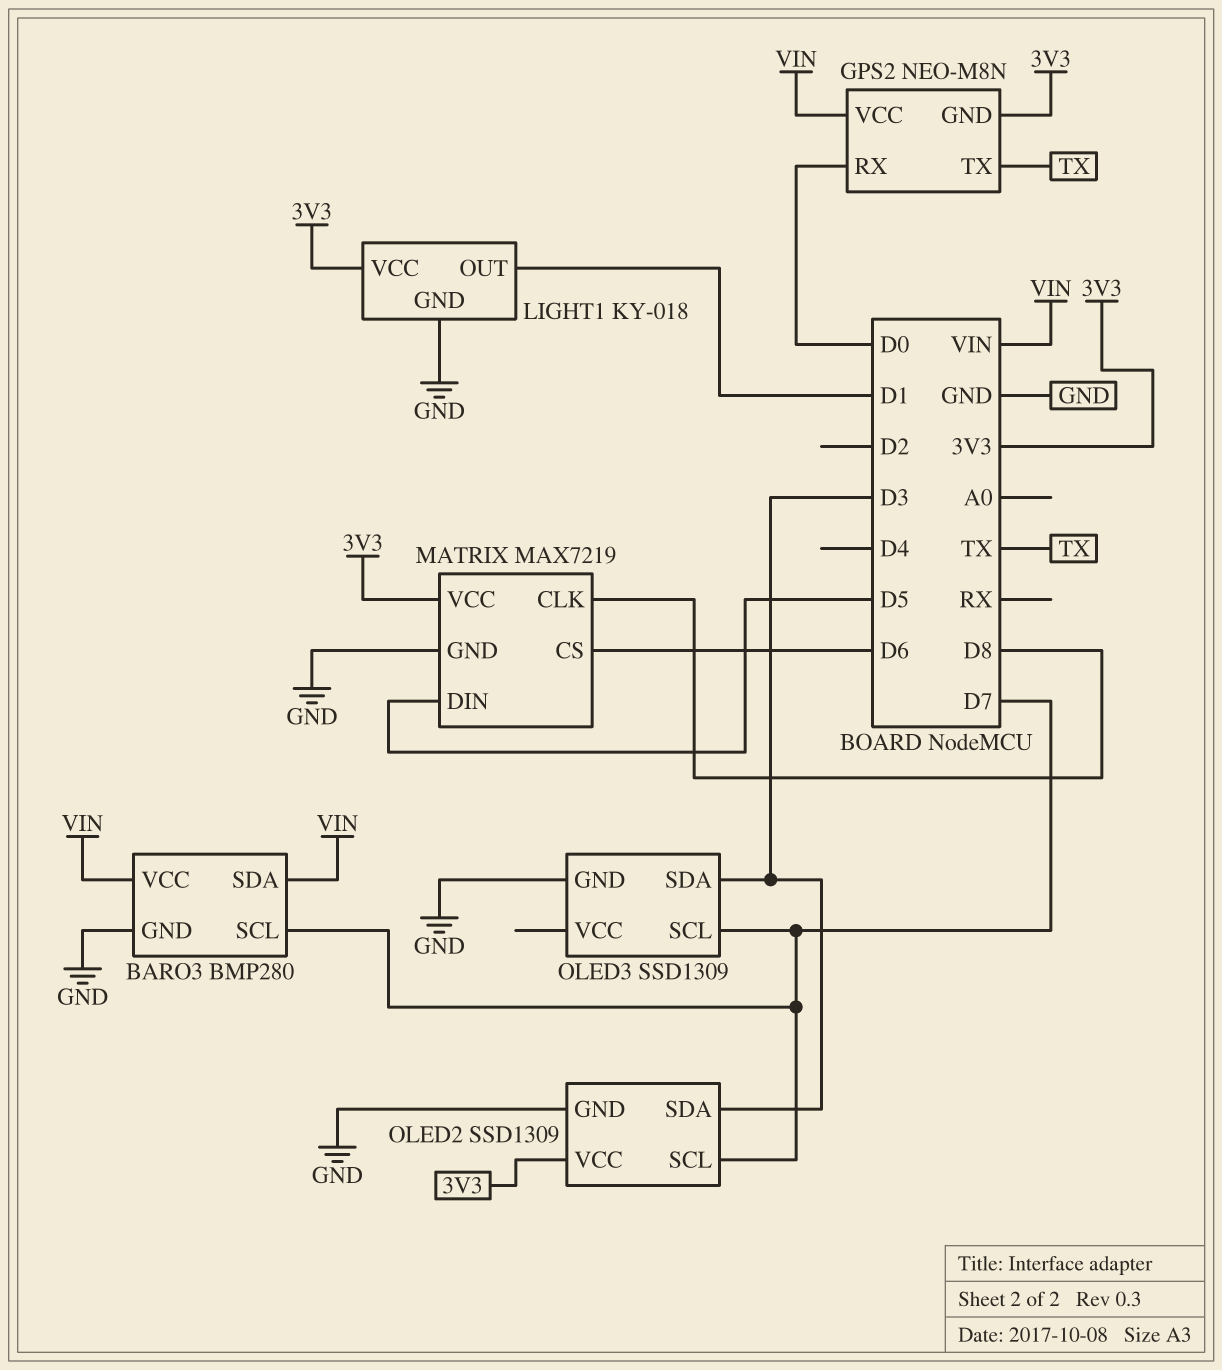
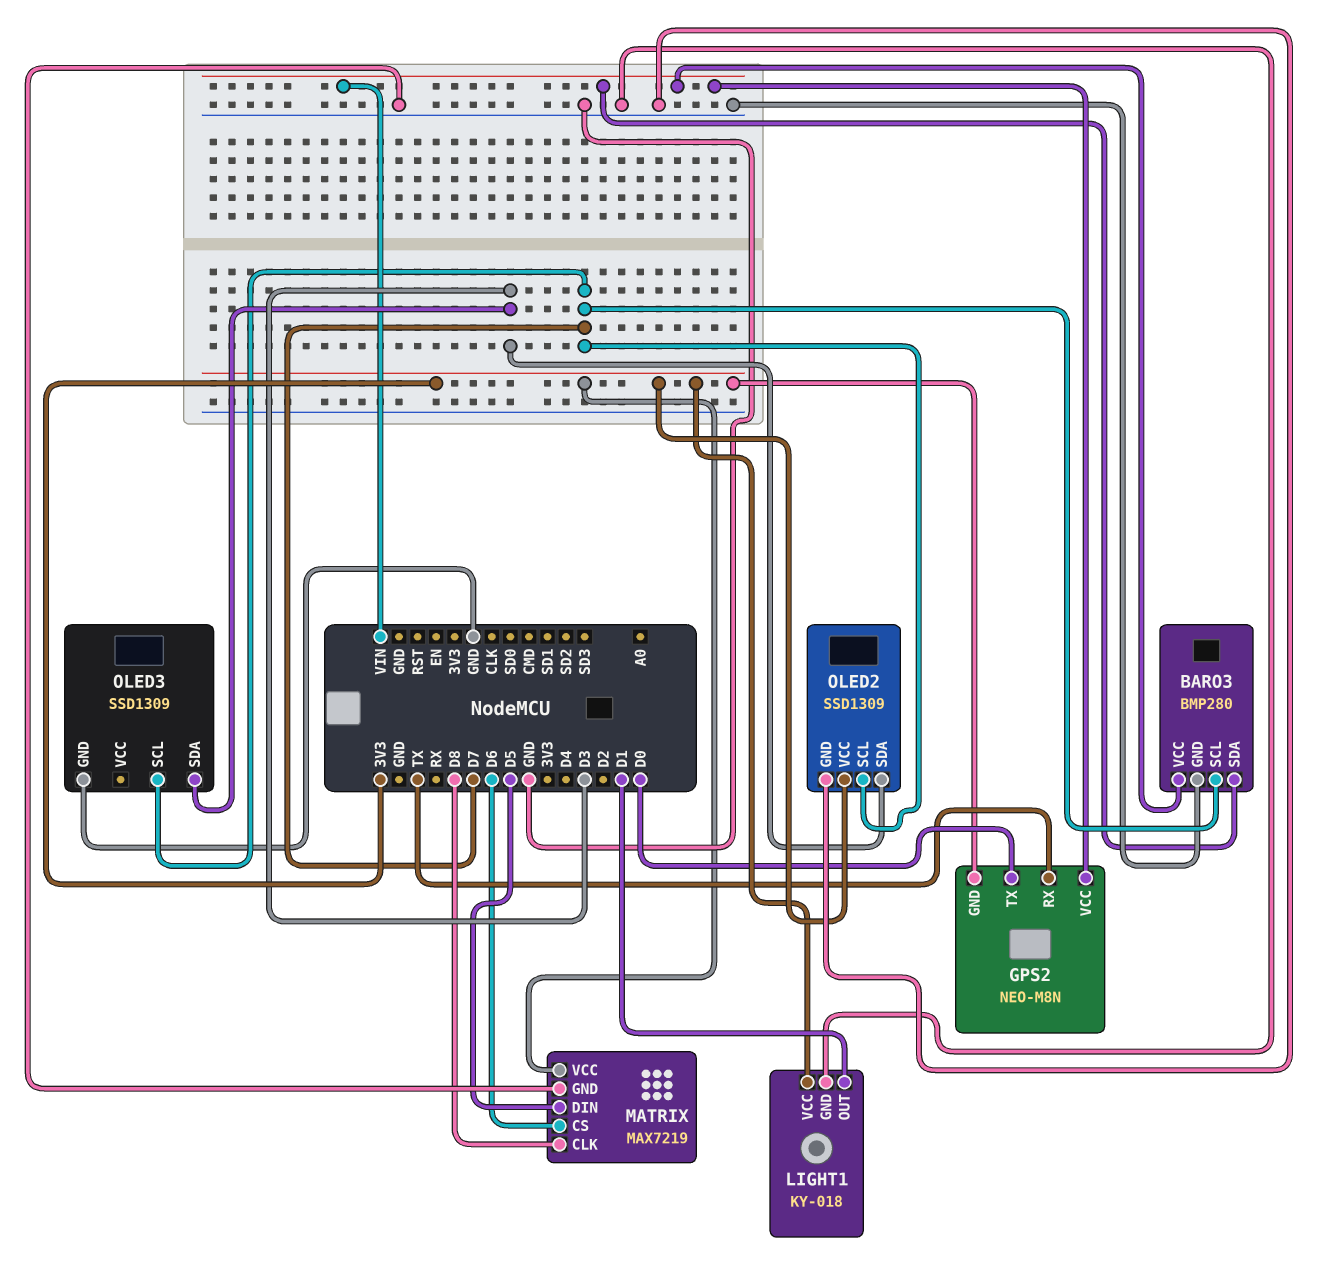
GPS2 pin RX: D0 -> TX
GPS2 pin TX: TX -> D0

